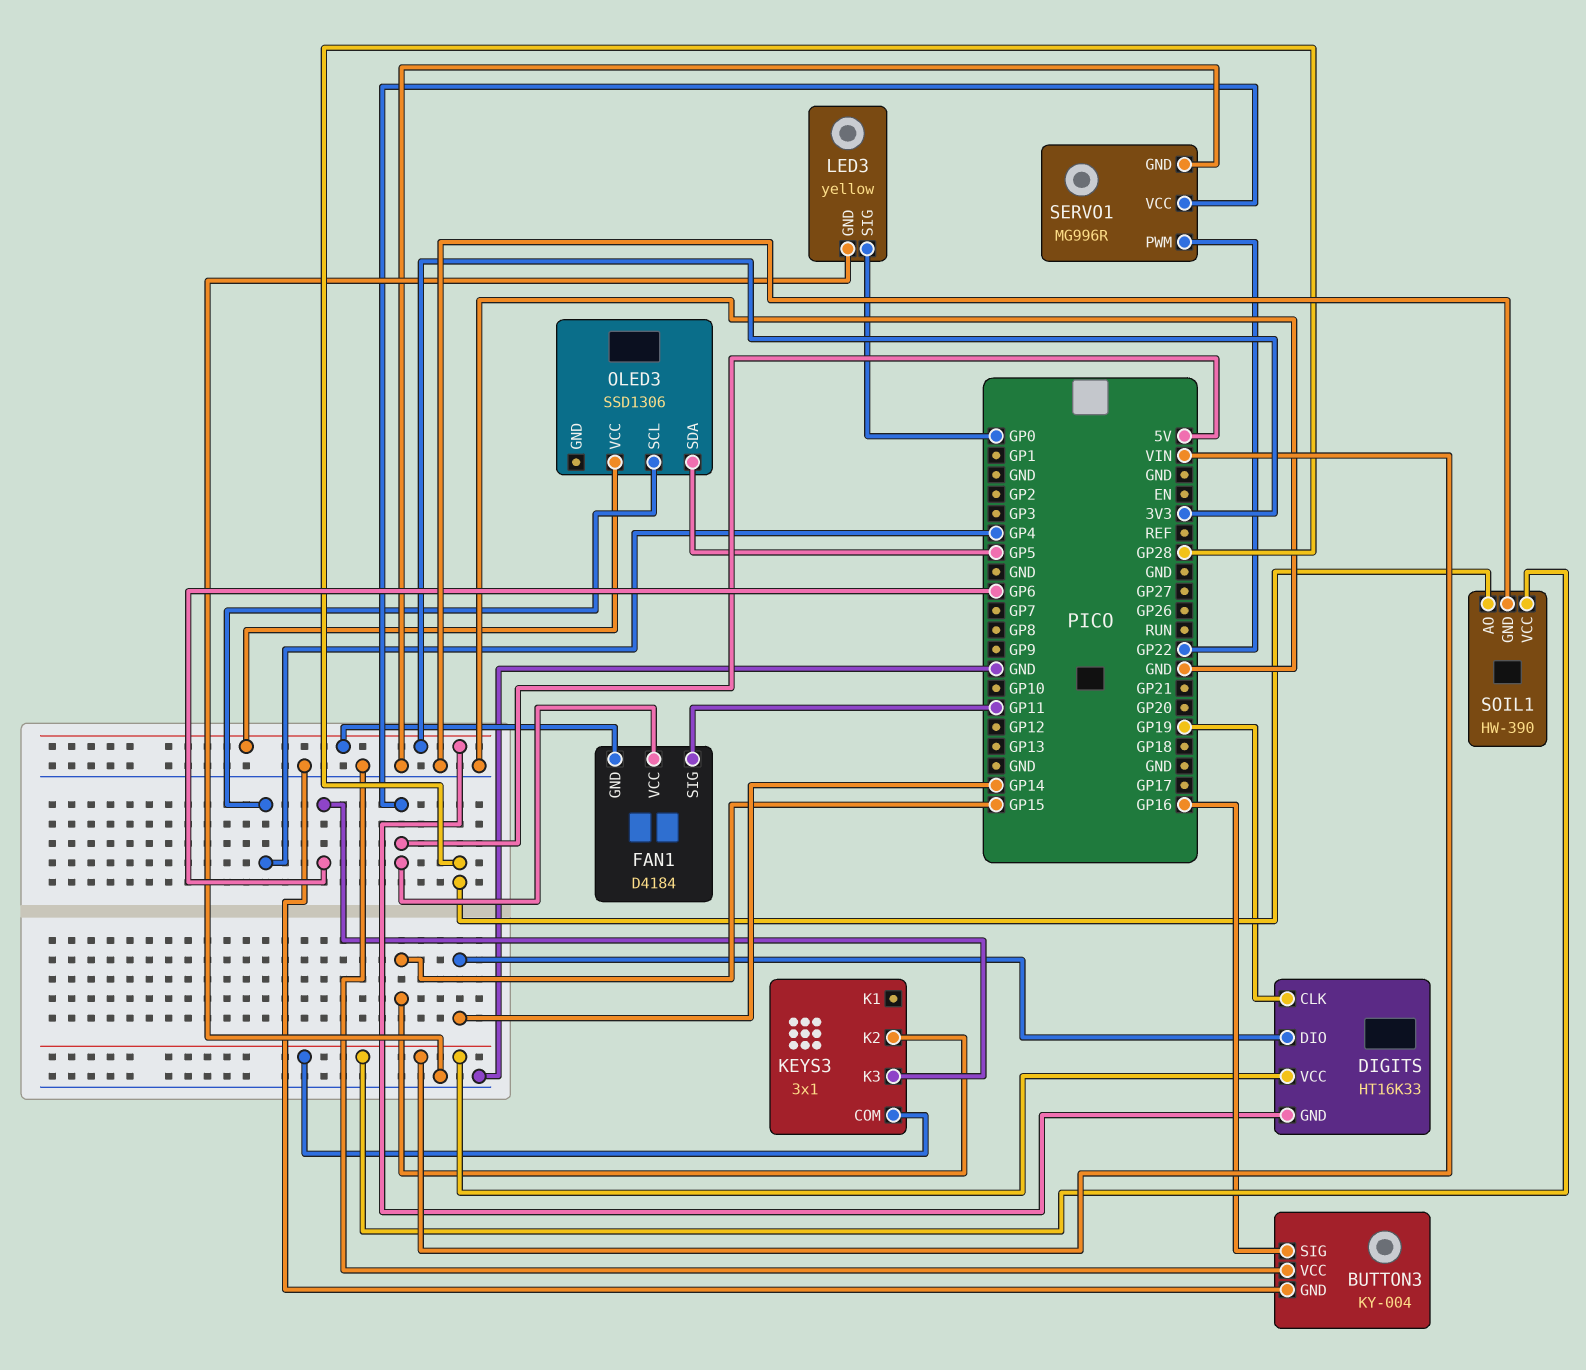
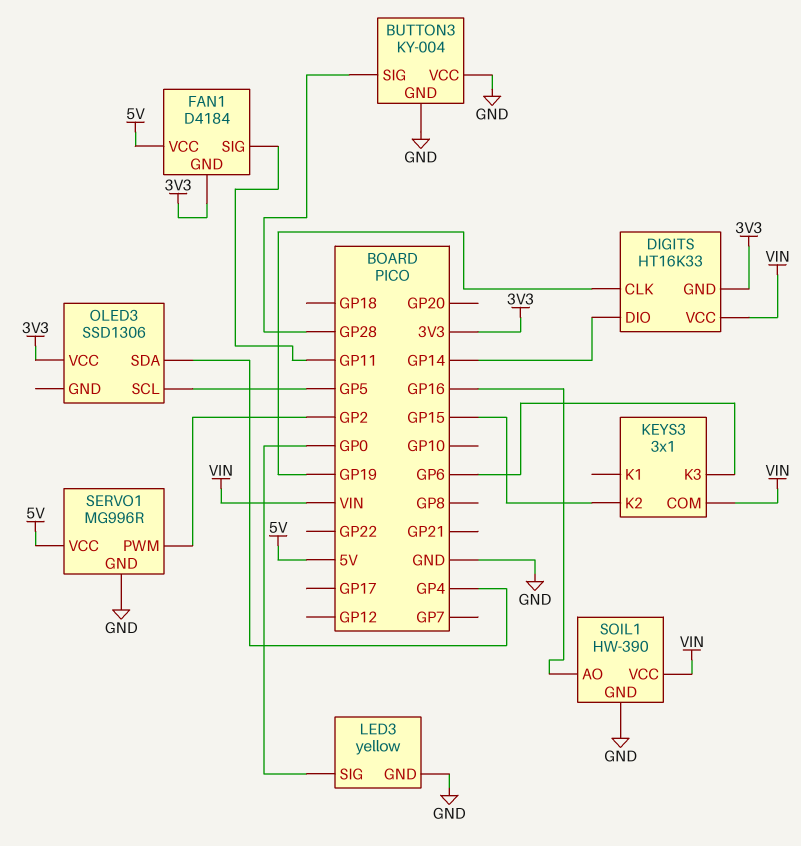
BUTTON3 pin SIG: GP16 -> GP28
OLED3 pin SCL: GP4 -> GP5
OLED3 pin SDA: GP5 -> GP4
SERVO1 pin PWM: GP22 -> GP2
SOIL1 pin AO: GP28 -> GP16

